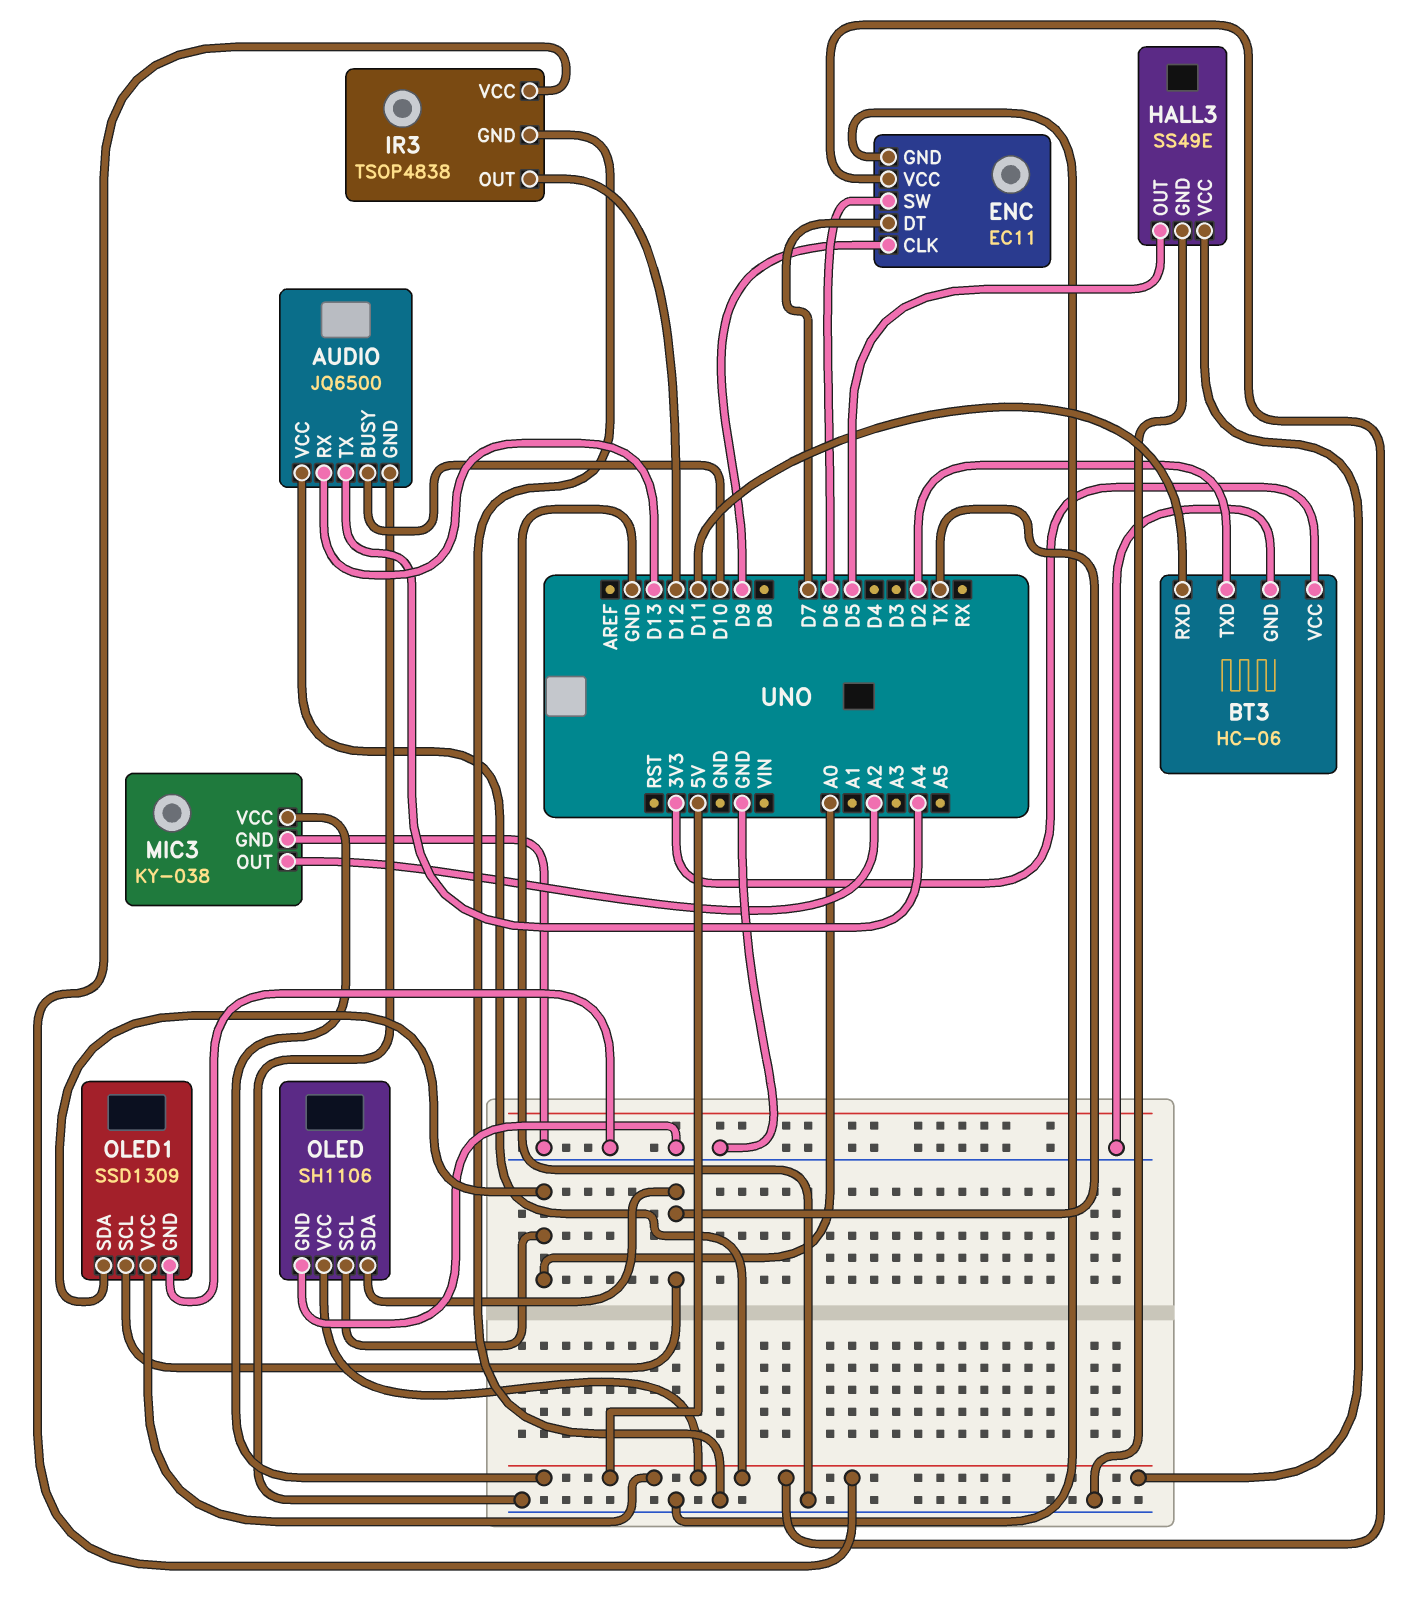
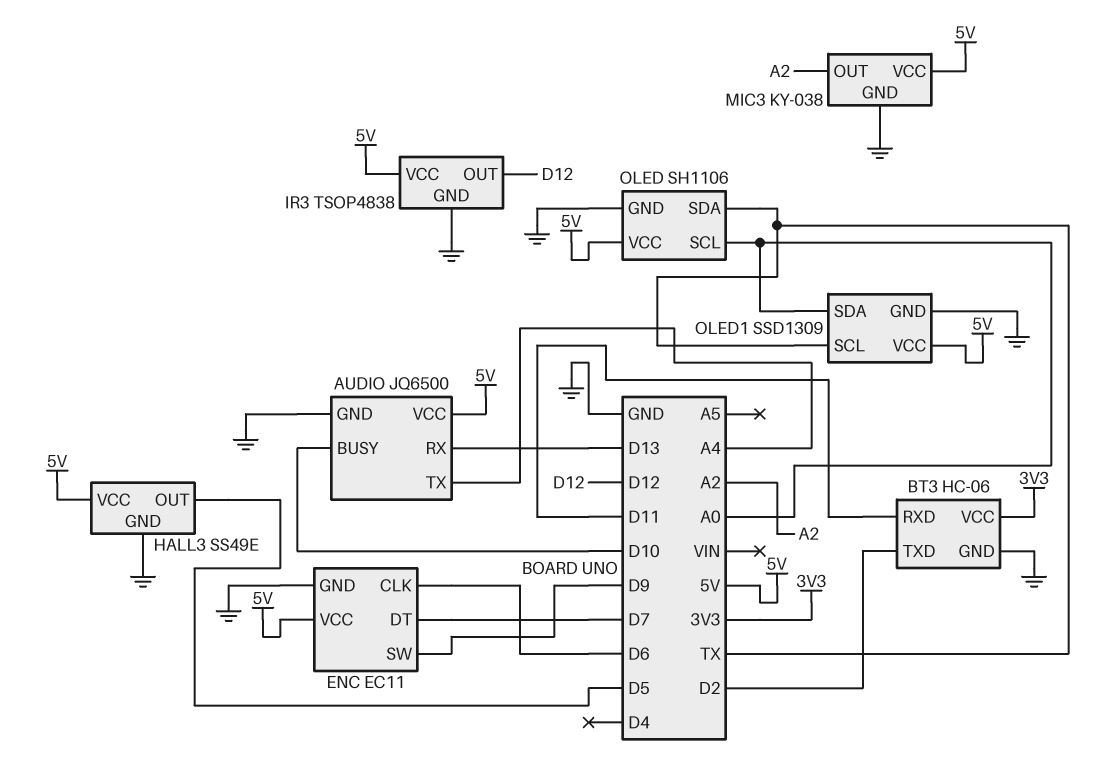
ENC pin CLK: D9 -> D6
ENC pin SW: D6 -> D9

